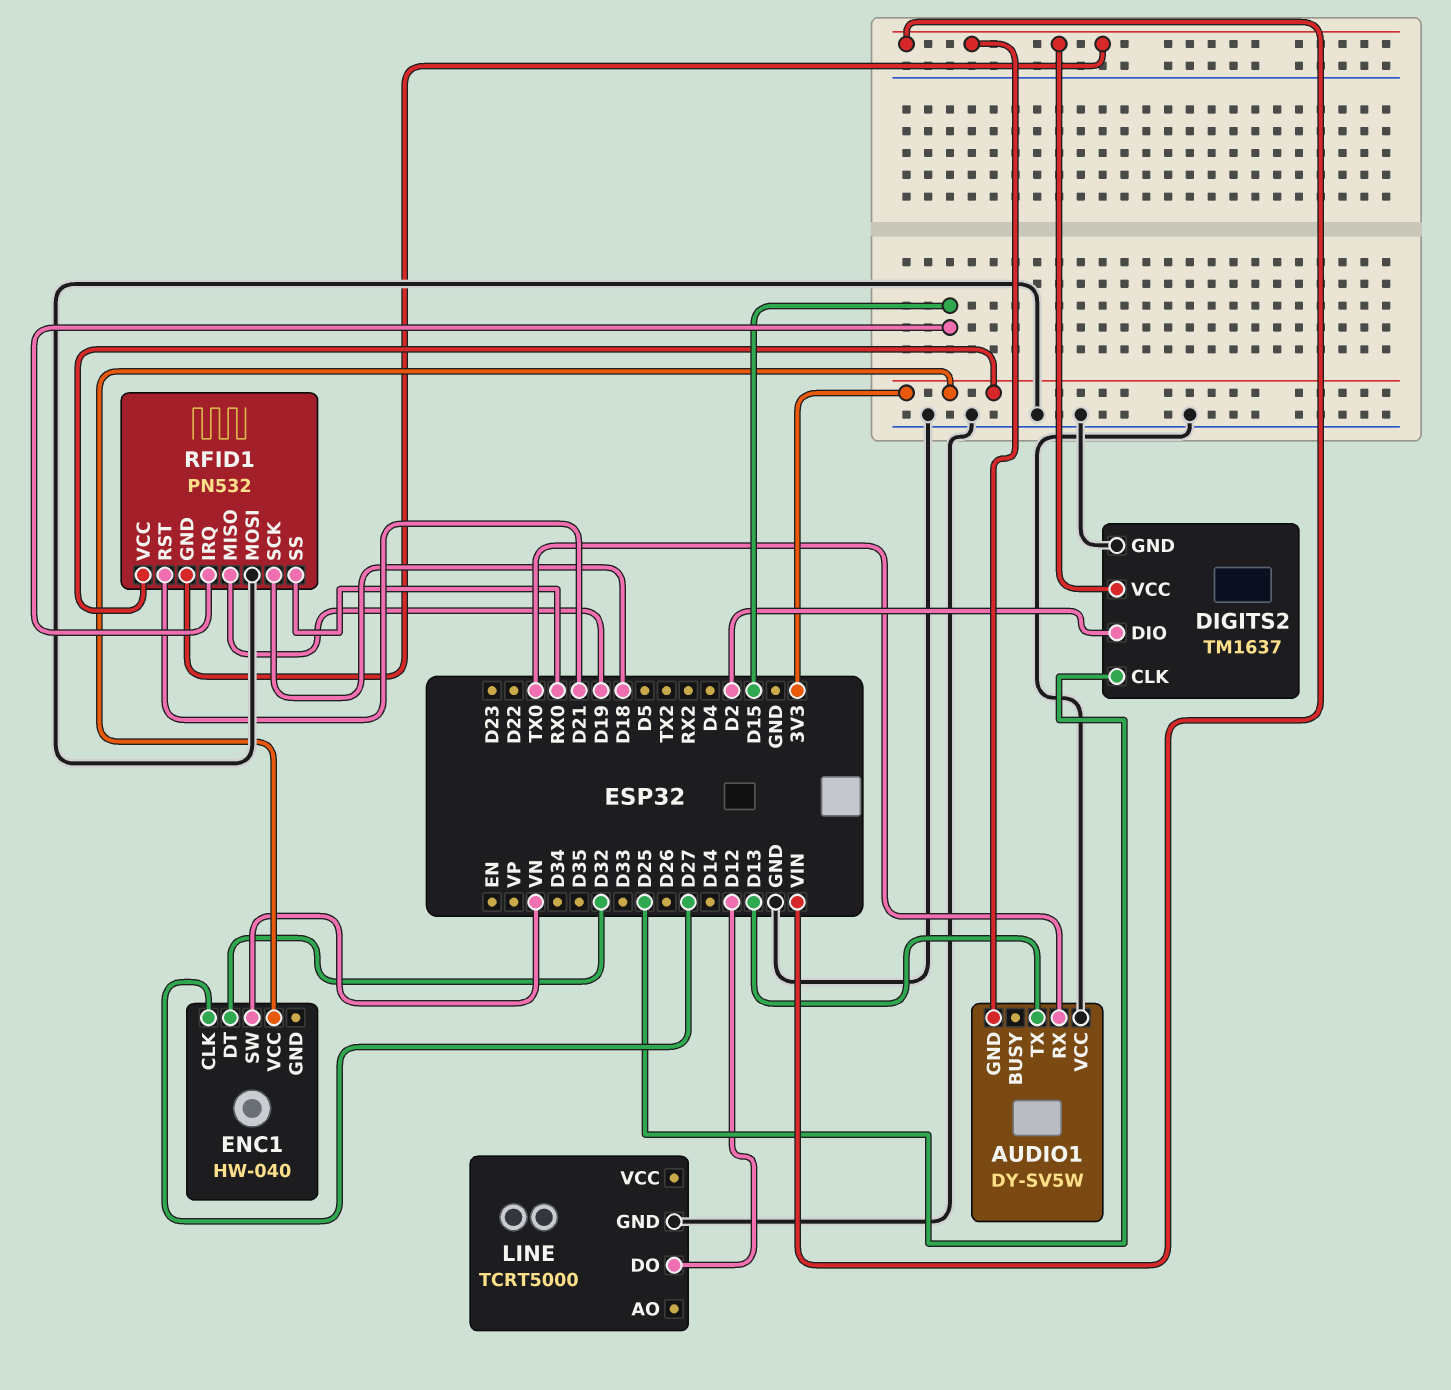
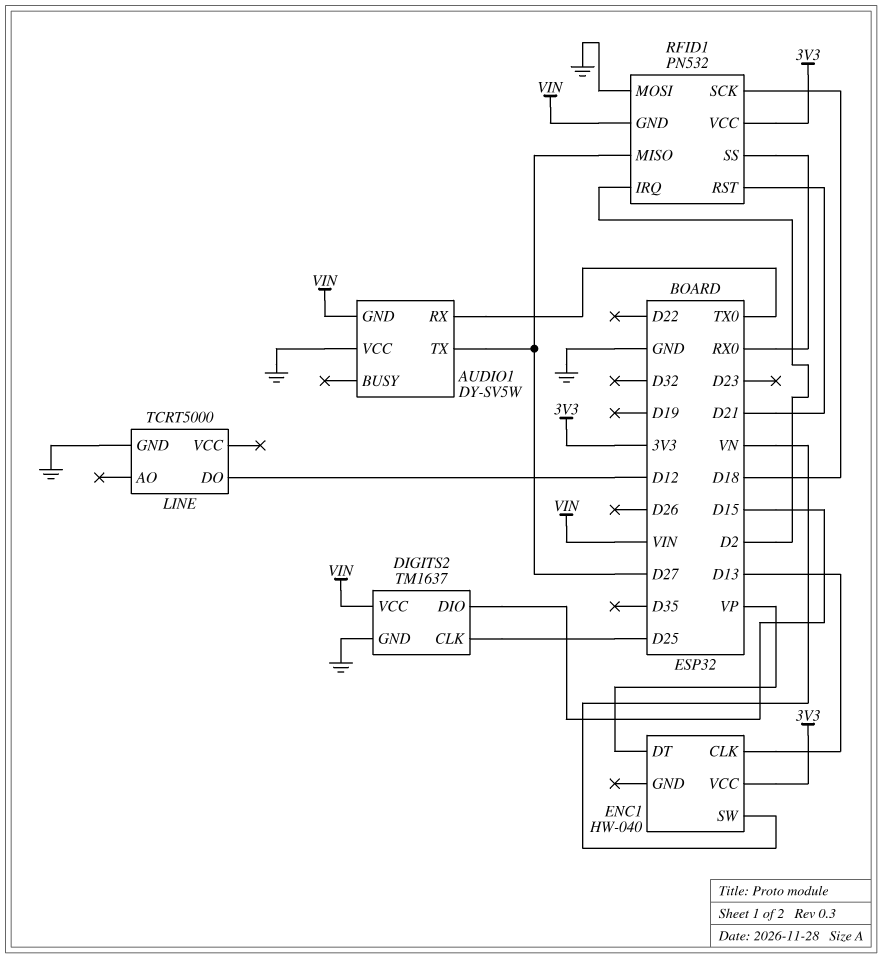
AUDIO1 pin TX: D13 -> D27
DIGITS2 pin DIO: D2 -> D15
ENC1 pin CLK: D27 -> D13
ENC1 pin DT: D32 -> VP
RFID1 pin IRQ: D15 -> D2
RFID1 pin MISO: D19 -> D27

